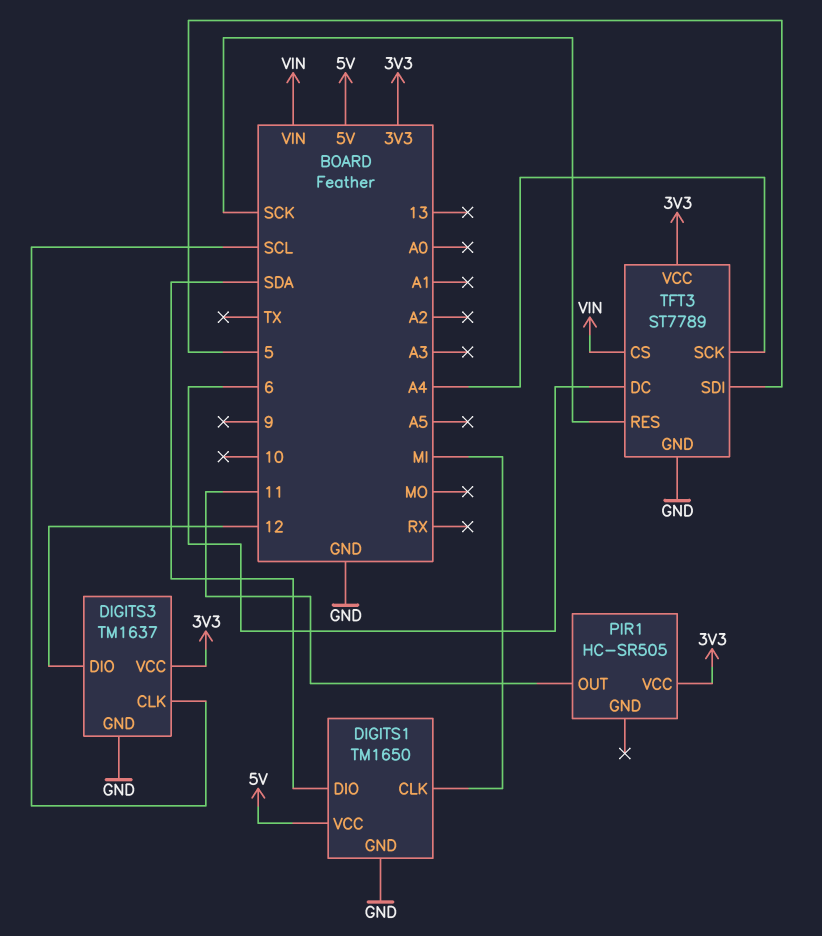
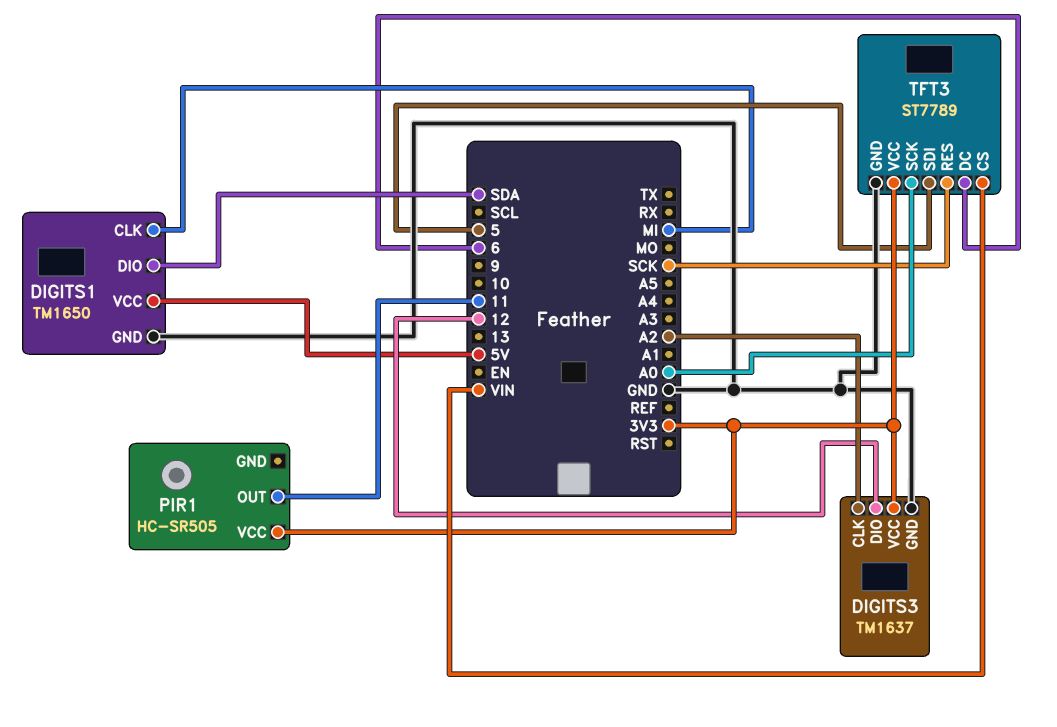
DIGITS3 pin CLK: SCL -> A2
TFT3 pin SCK: A4 -> A0

